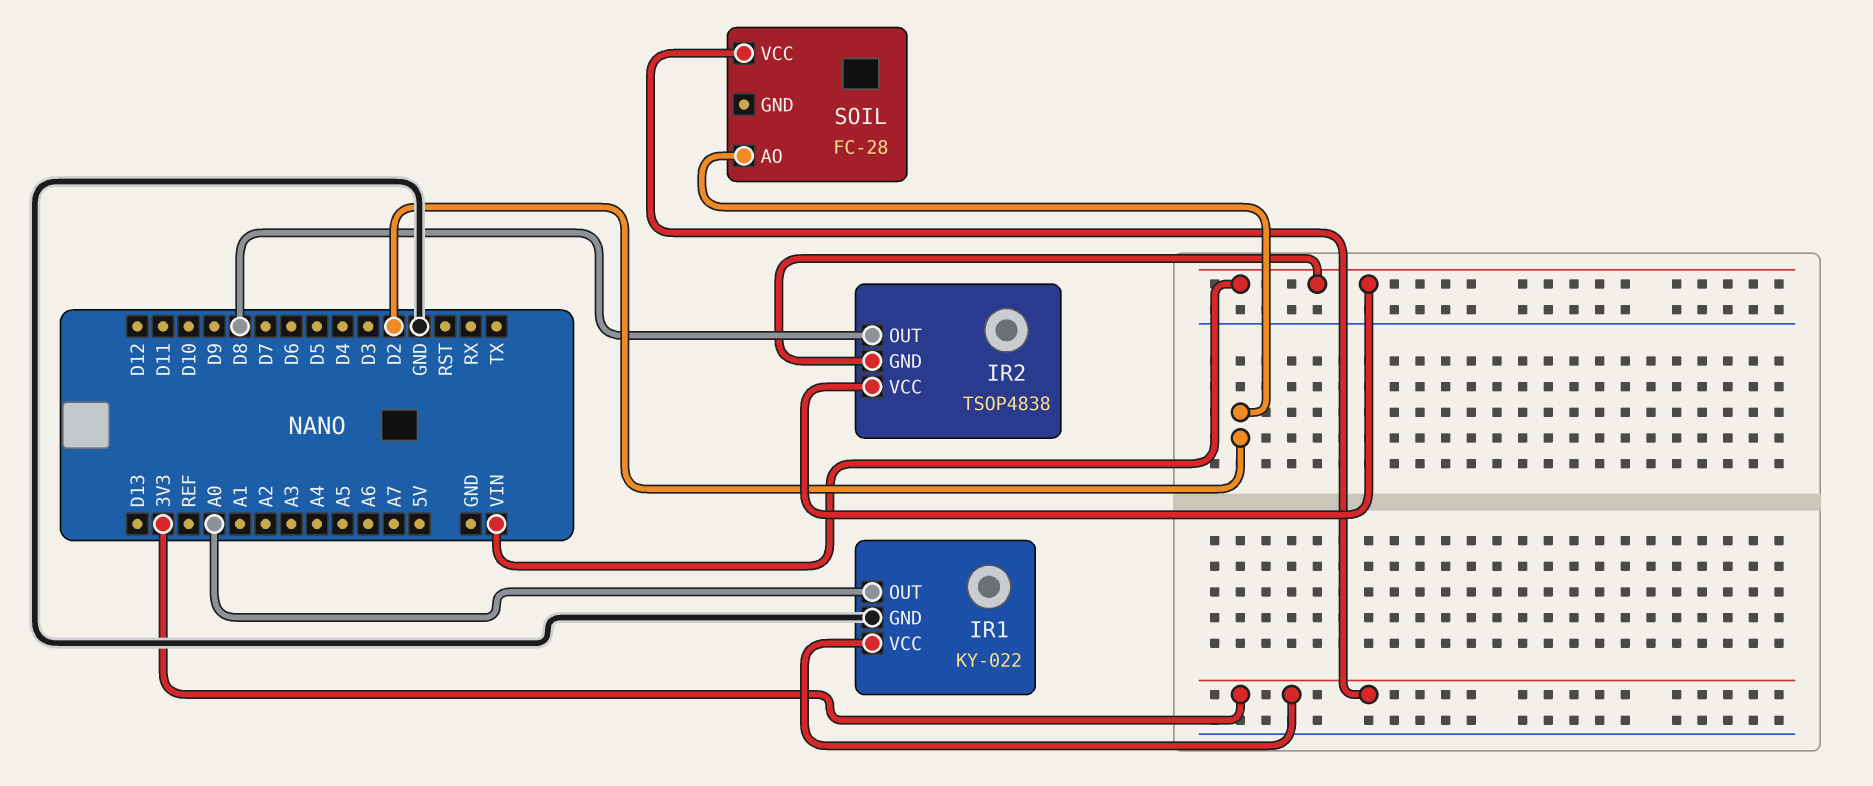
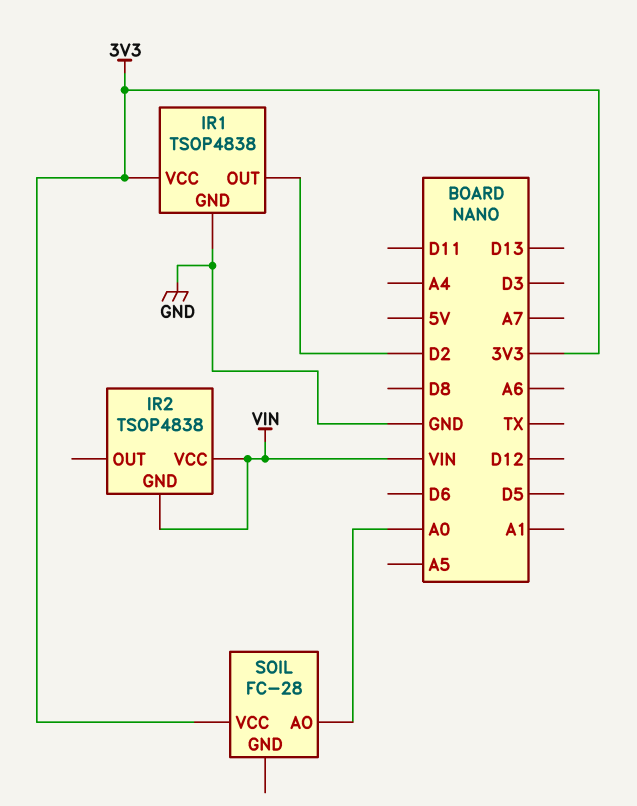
IR1: KY-022 -> TSOP4838
IR1 pin OUT: A0 -> D2
IR2 pin OUT: D8 -> none
SOIL pin AO: D2 -> A0

